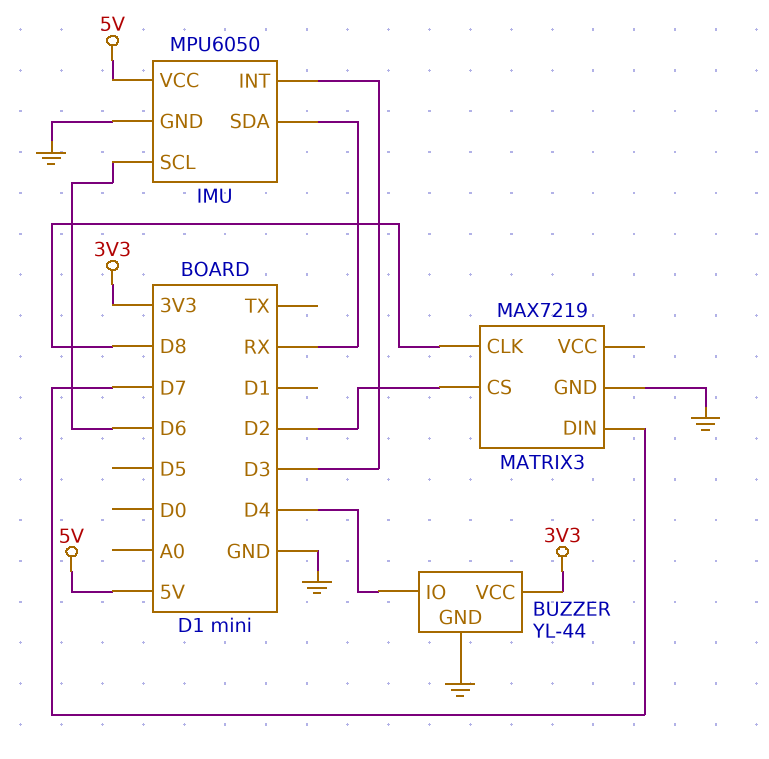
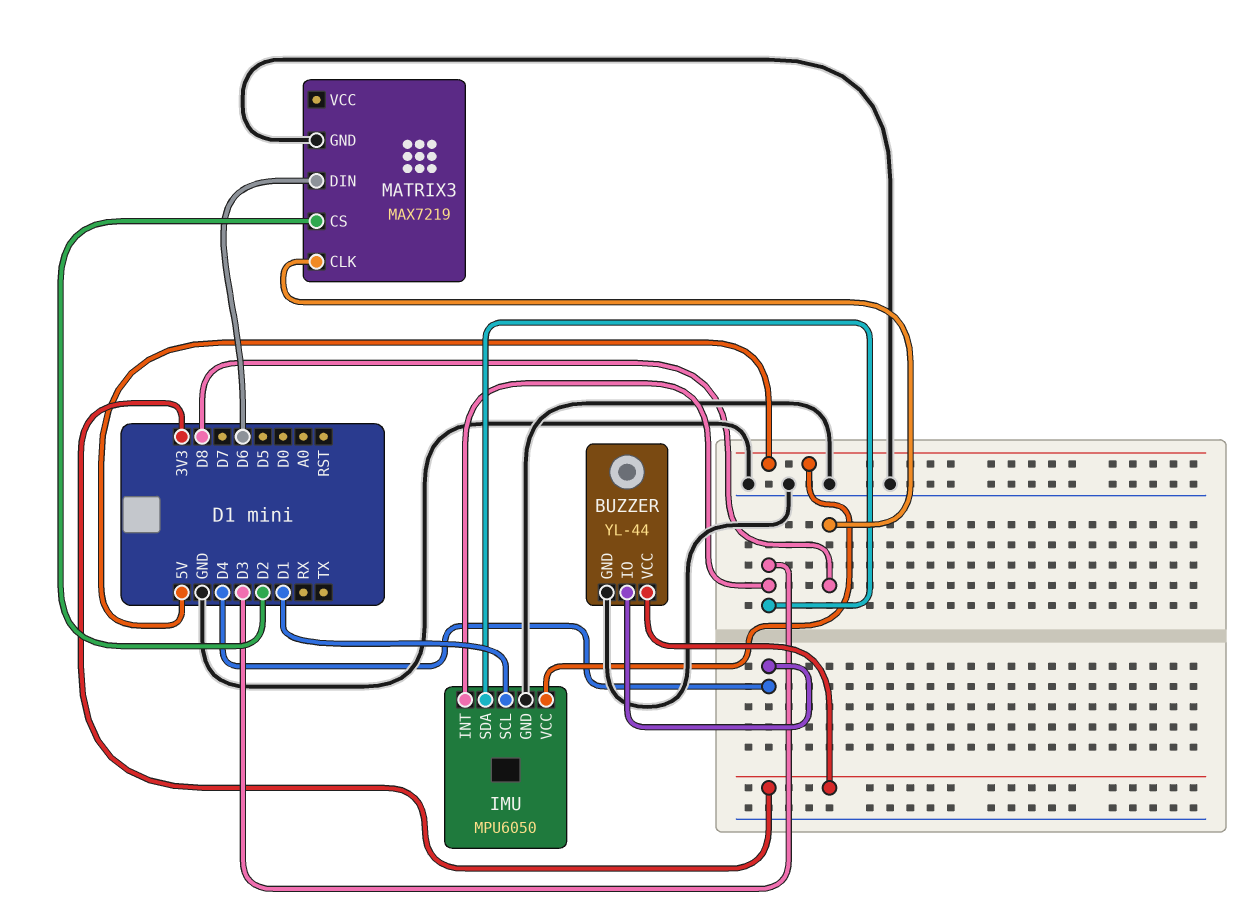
IMU pin SCL: D6 -> D1
IMU pin SDA: RX -> D3
MATRIX3 pin DIN: D7 -> D6

